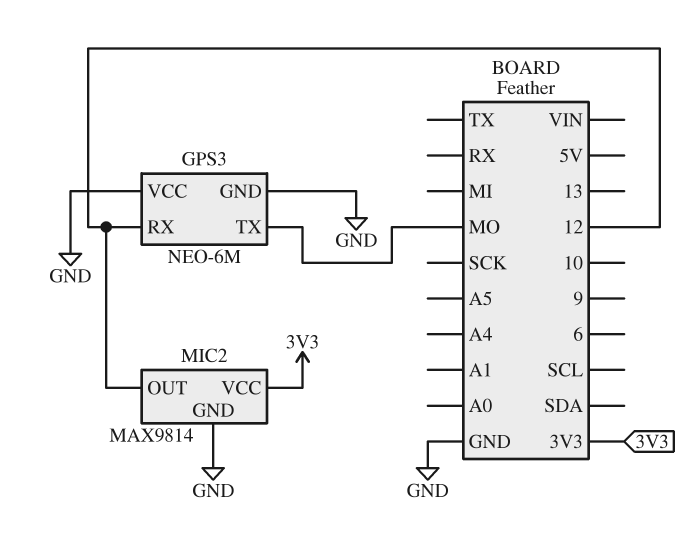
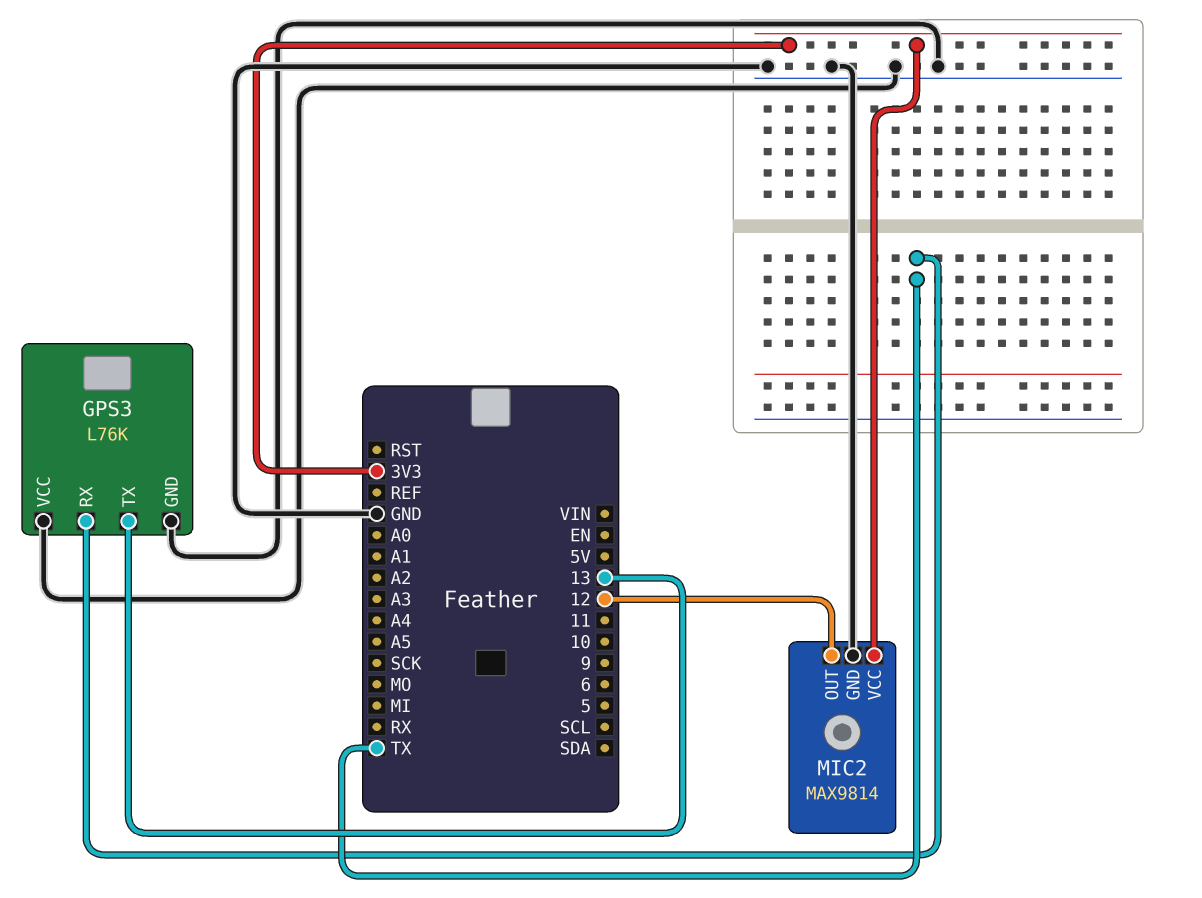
GPS3: NEO-6M -> L76K
GPS3 pin RX: 12 -> TX
GPS3 pin TX: MO -> 13

